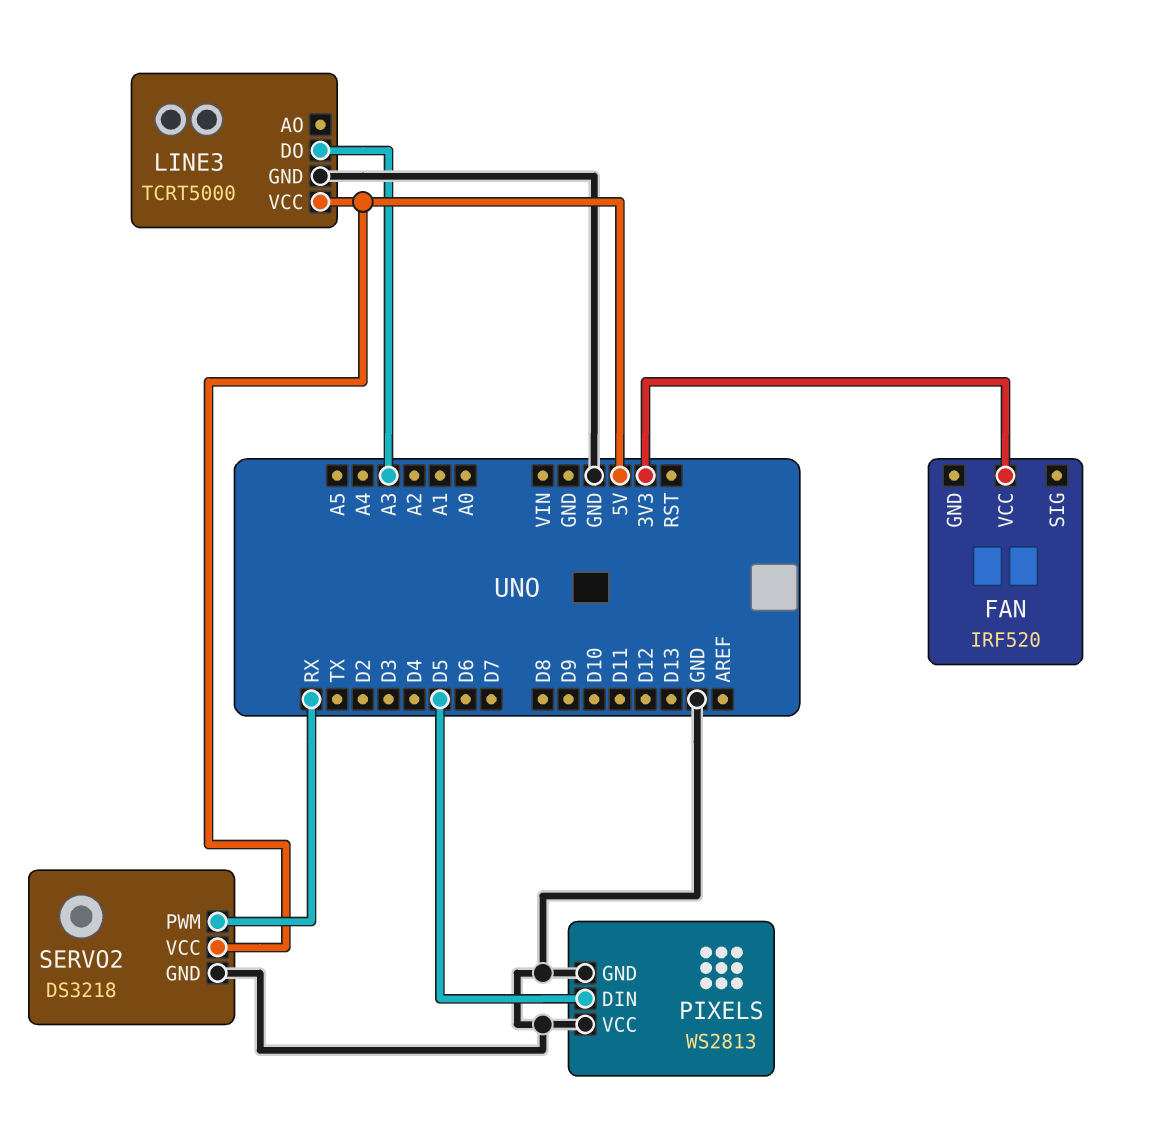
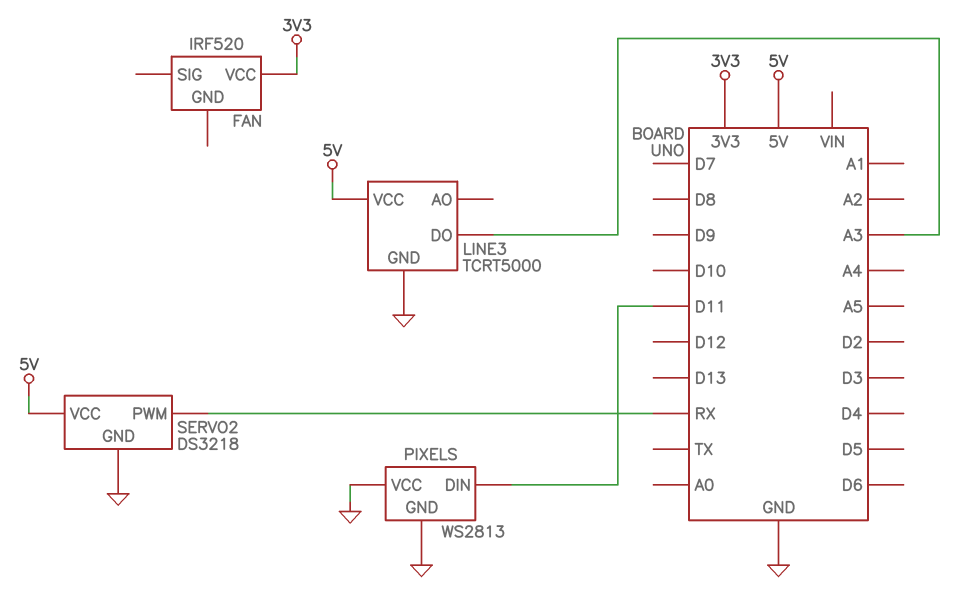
PIXELS pin DIN: D5 -> D11

